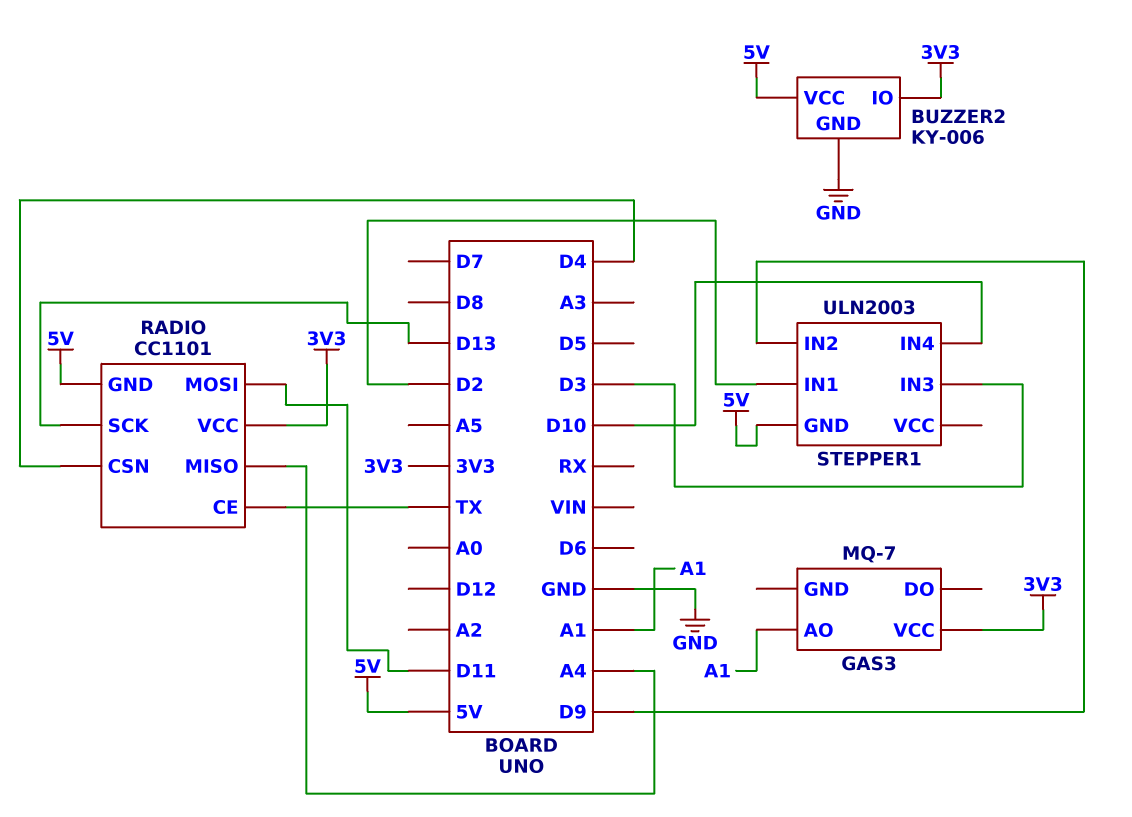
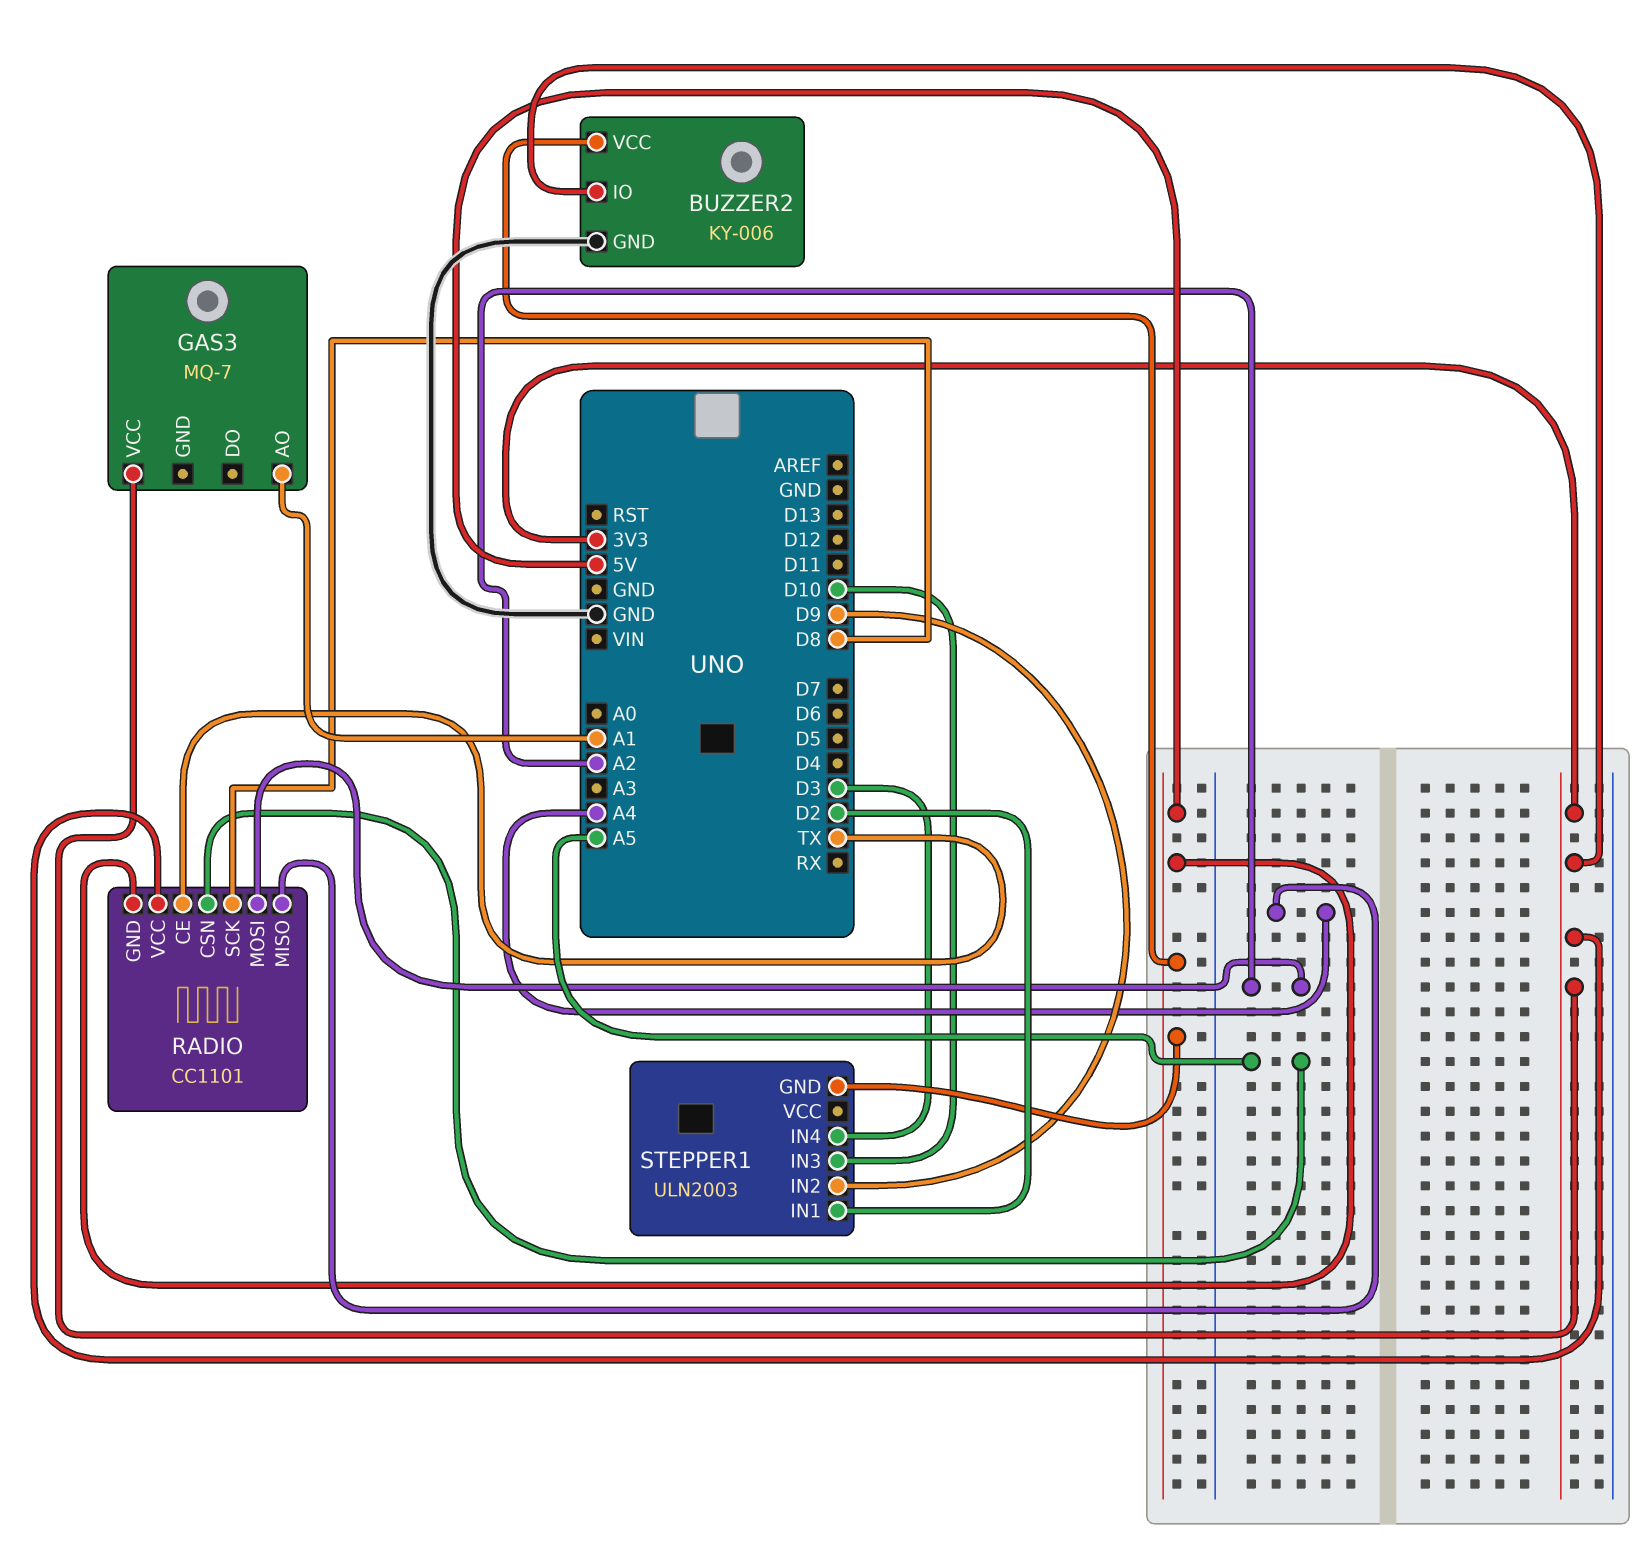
RADIO pin CSN: D4 -> A5
RADIO pin MOSI: D11 -> A2
RADIO pin SCK: D13 -> D8
STEPPER1 pin IN3: D3 -> D10
STEPPER1 pin IN4: D10 -> D3

